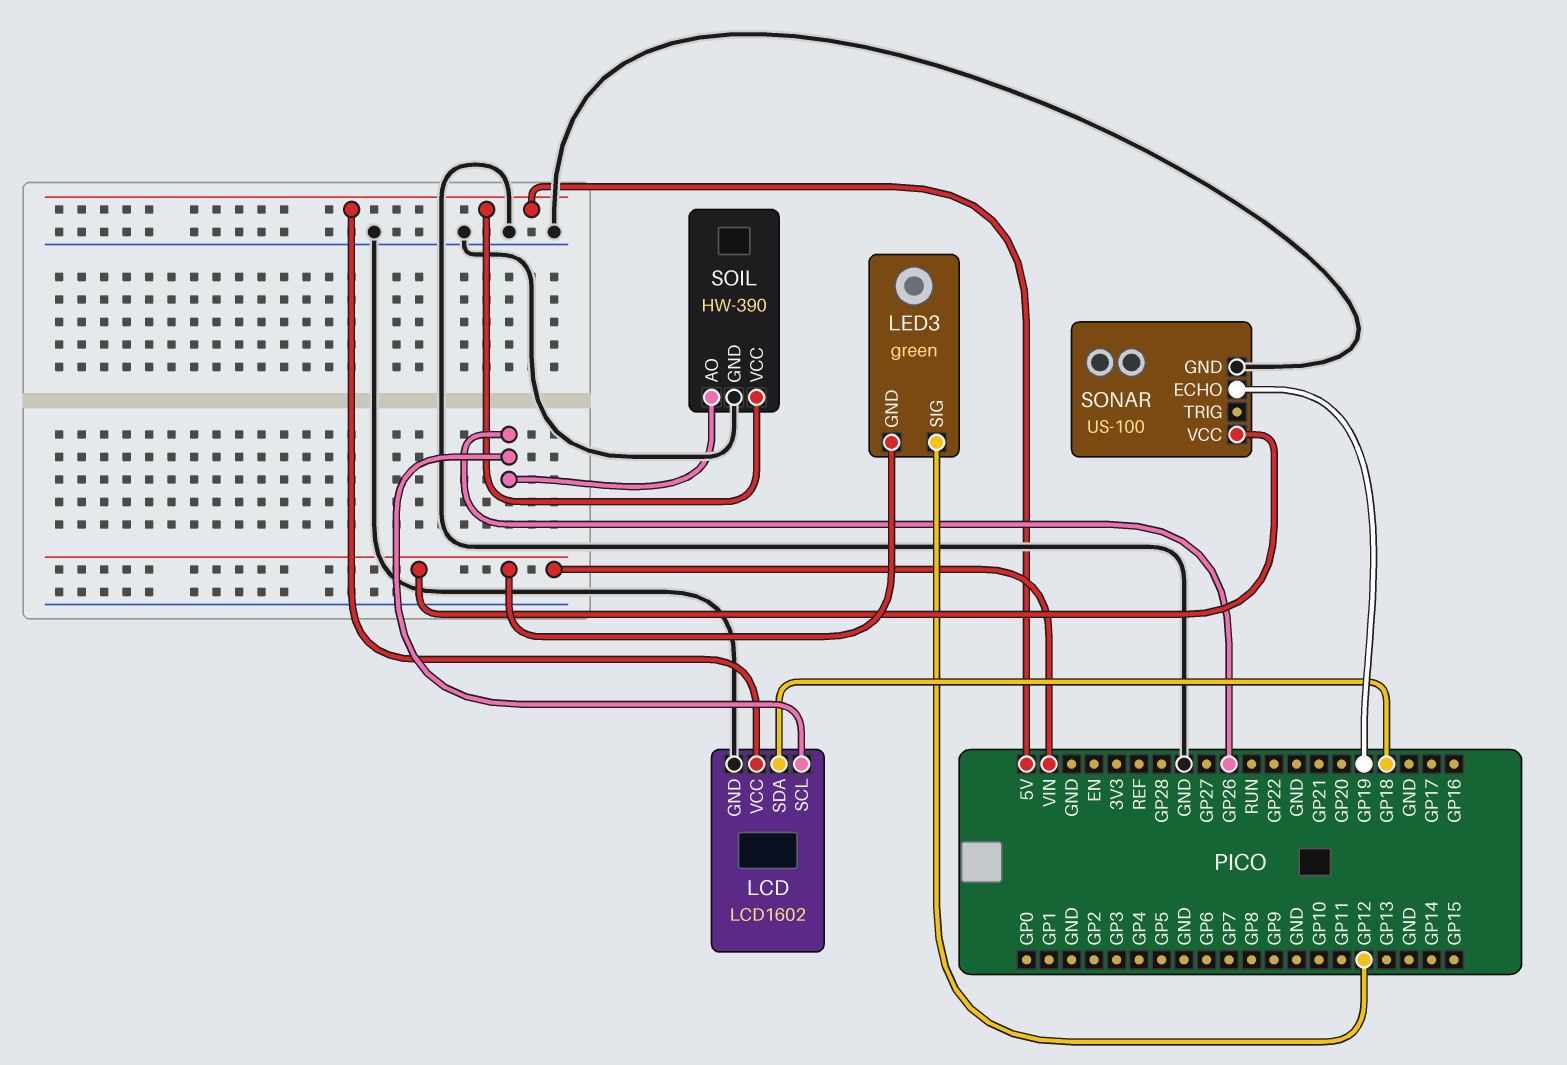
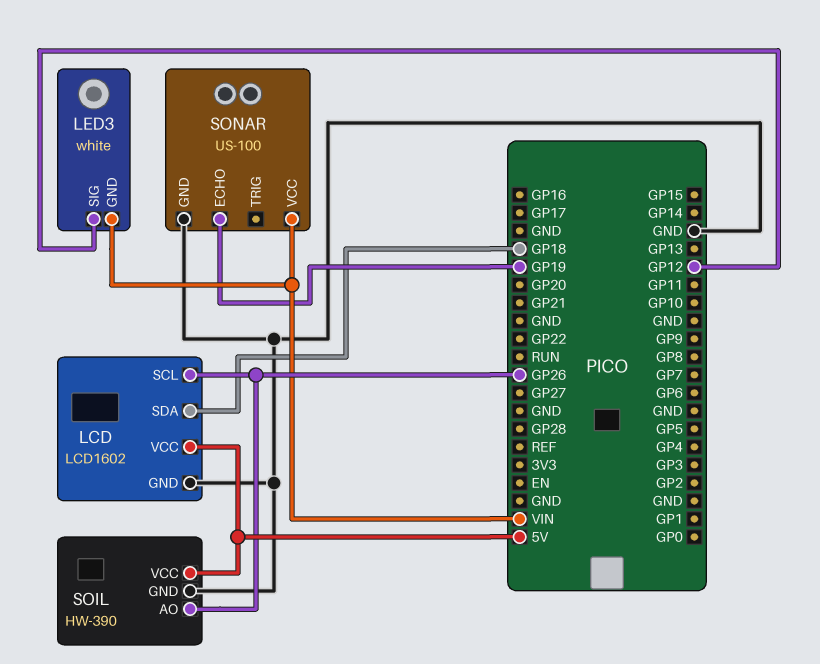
LED3: green -> white

